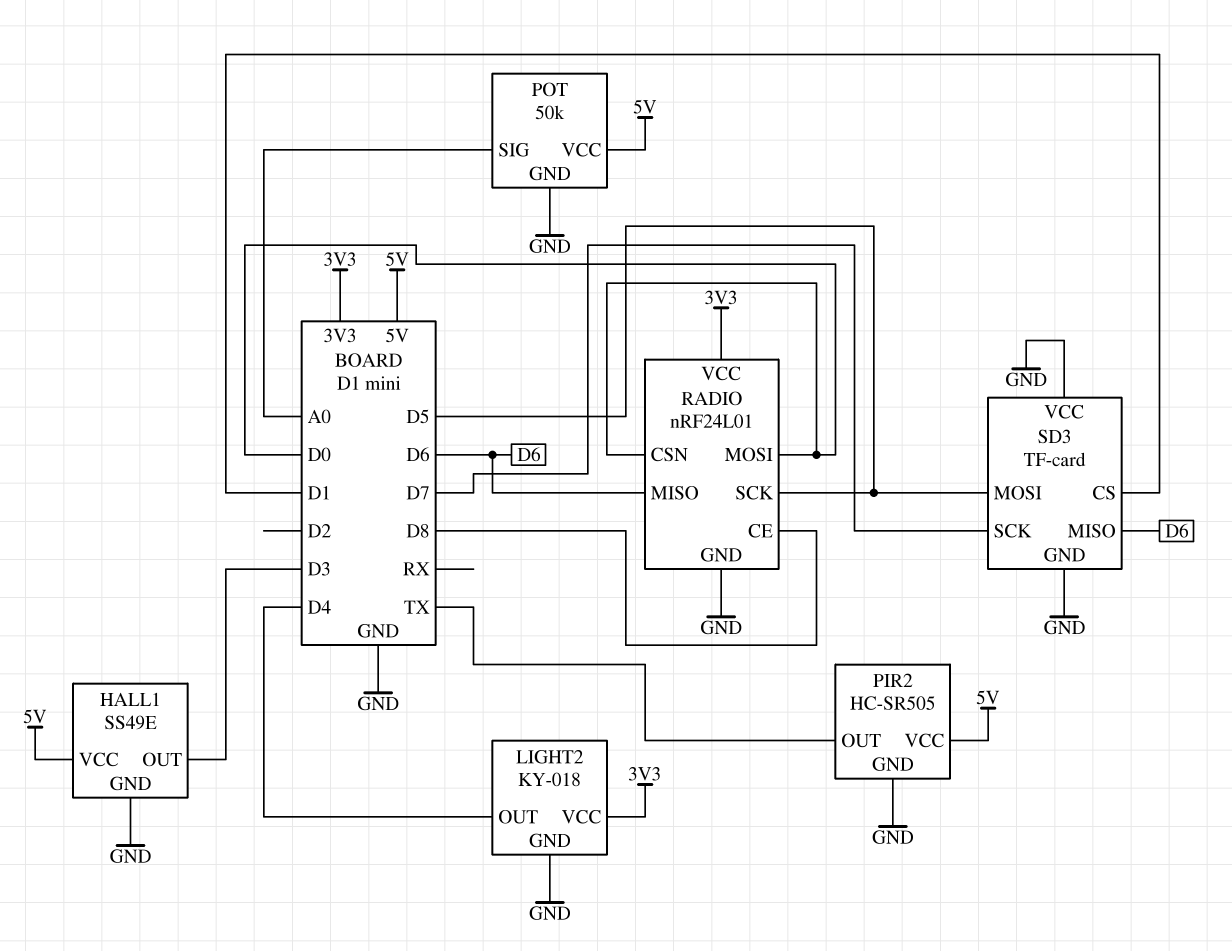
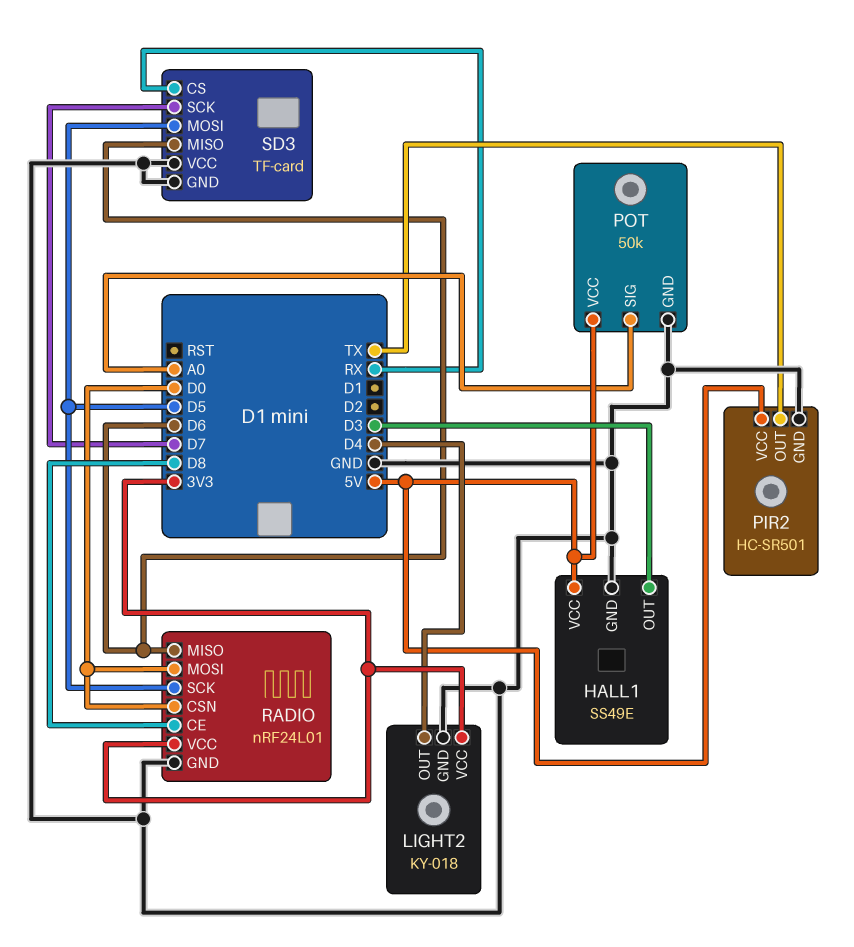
PIR2: HC-SR505 -> HC-SR501
SD3 pin CS: D1 -> RX

